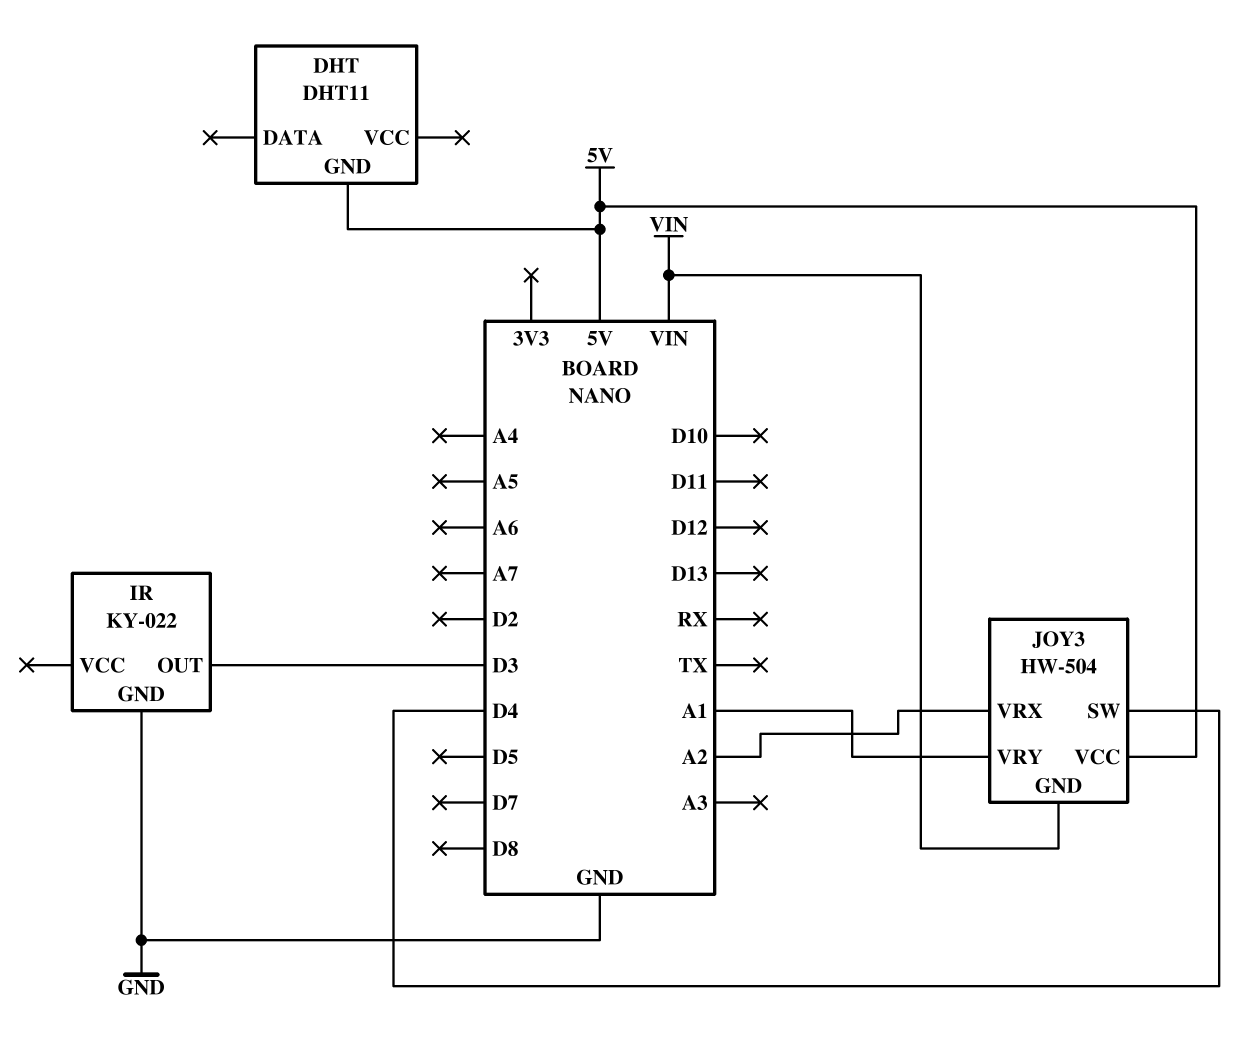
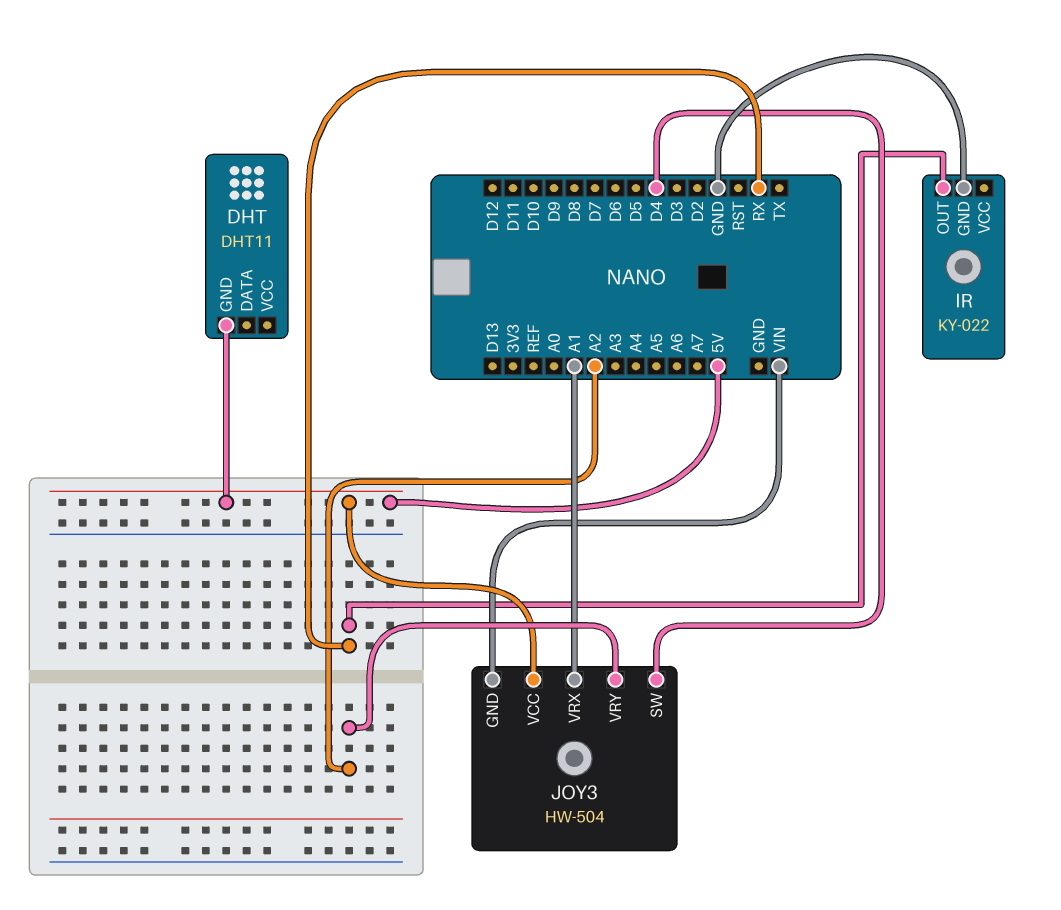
IR pin OUT: D3 -> RX
JOY3 pin VRX: A2 -> A1
JOY3 pin VRY: A1 -> A2

